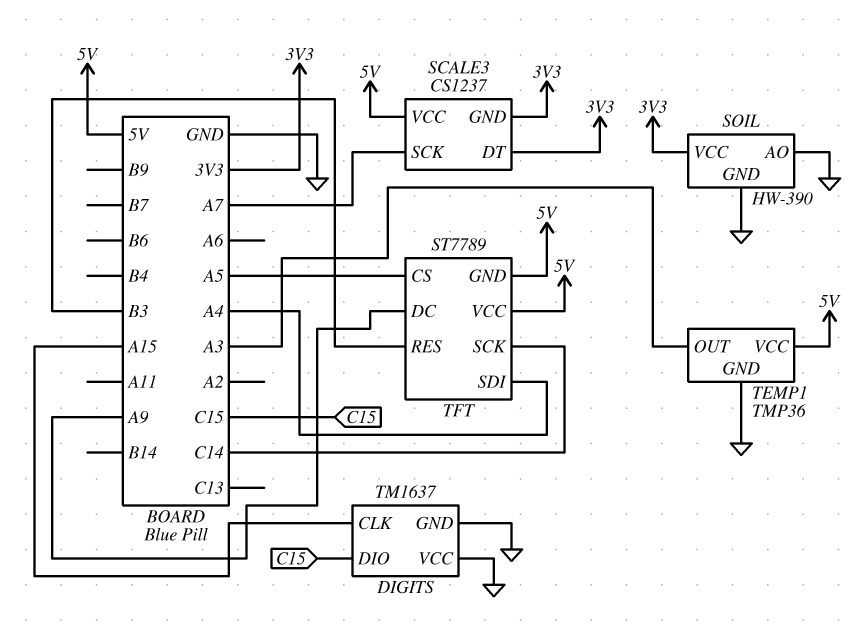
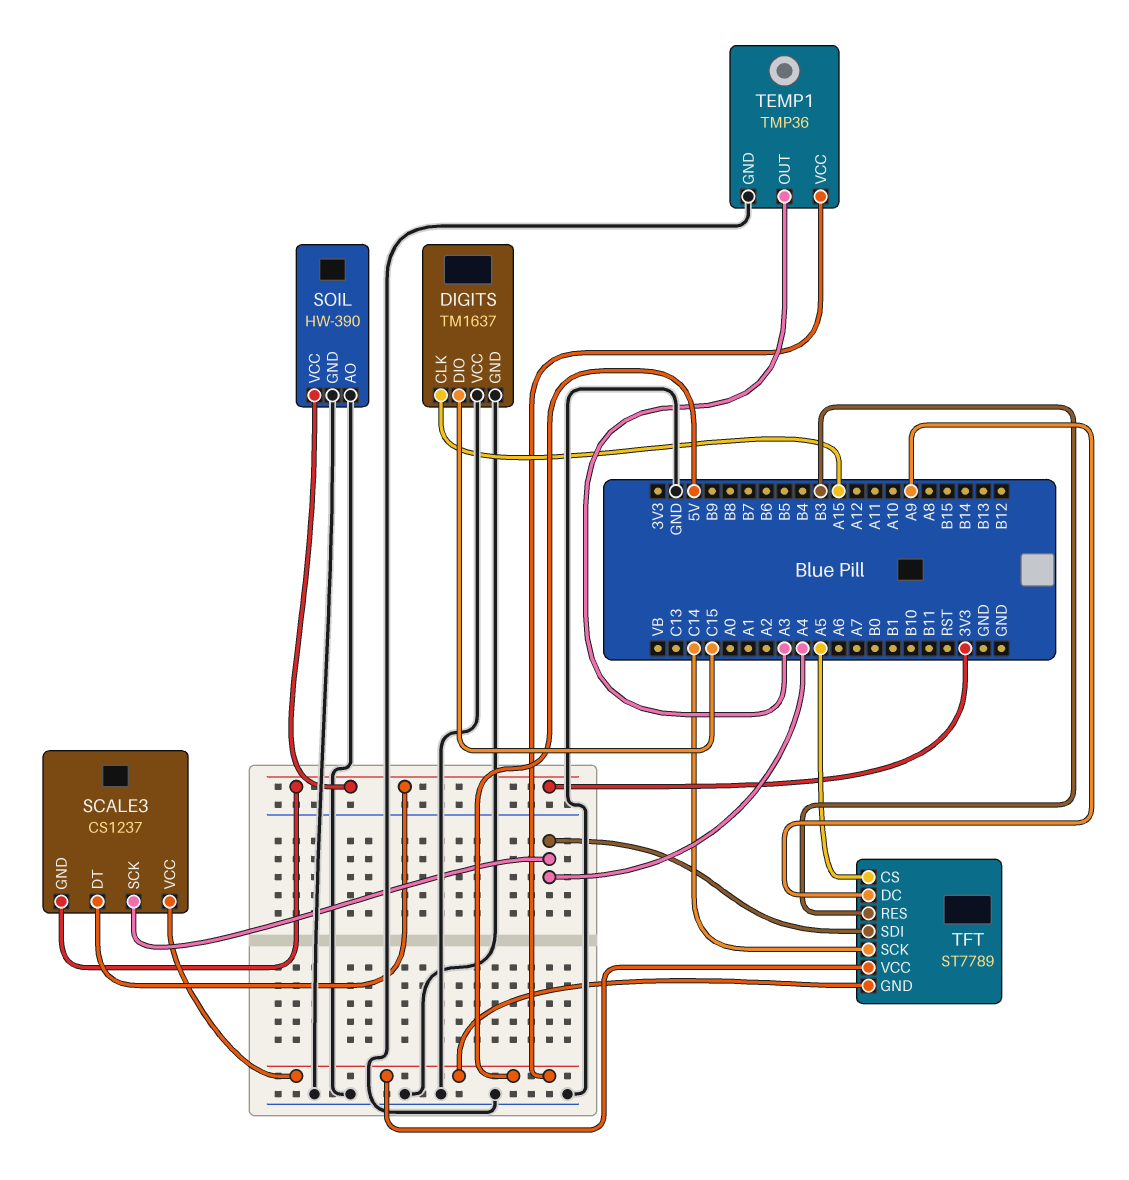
SCALE3 pin SCK: A7 -> A4

